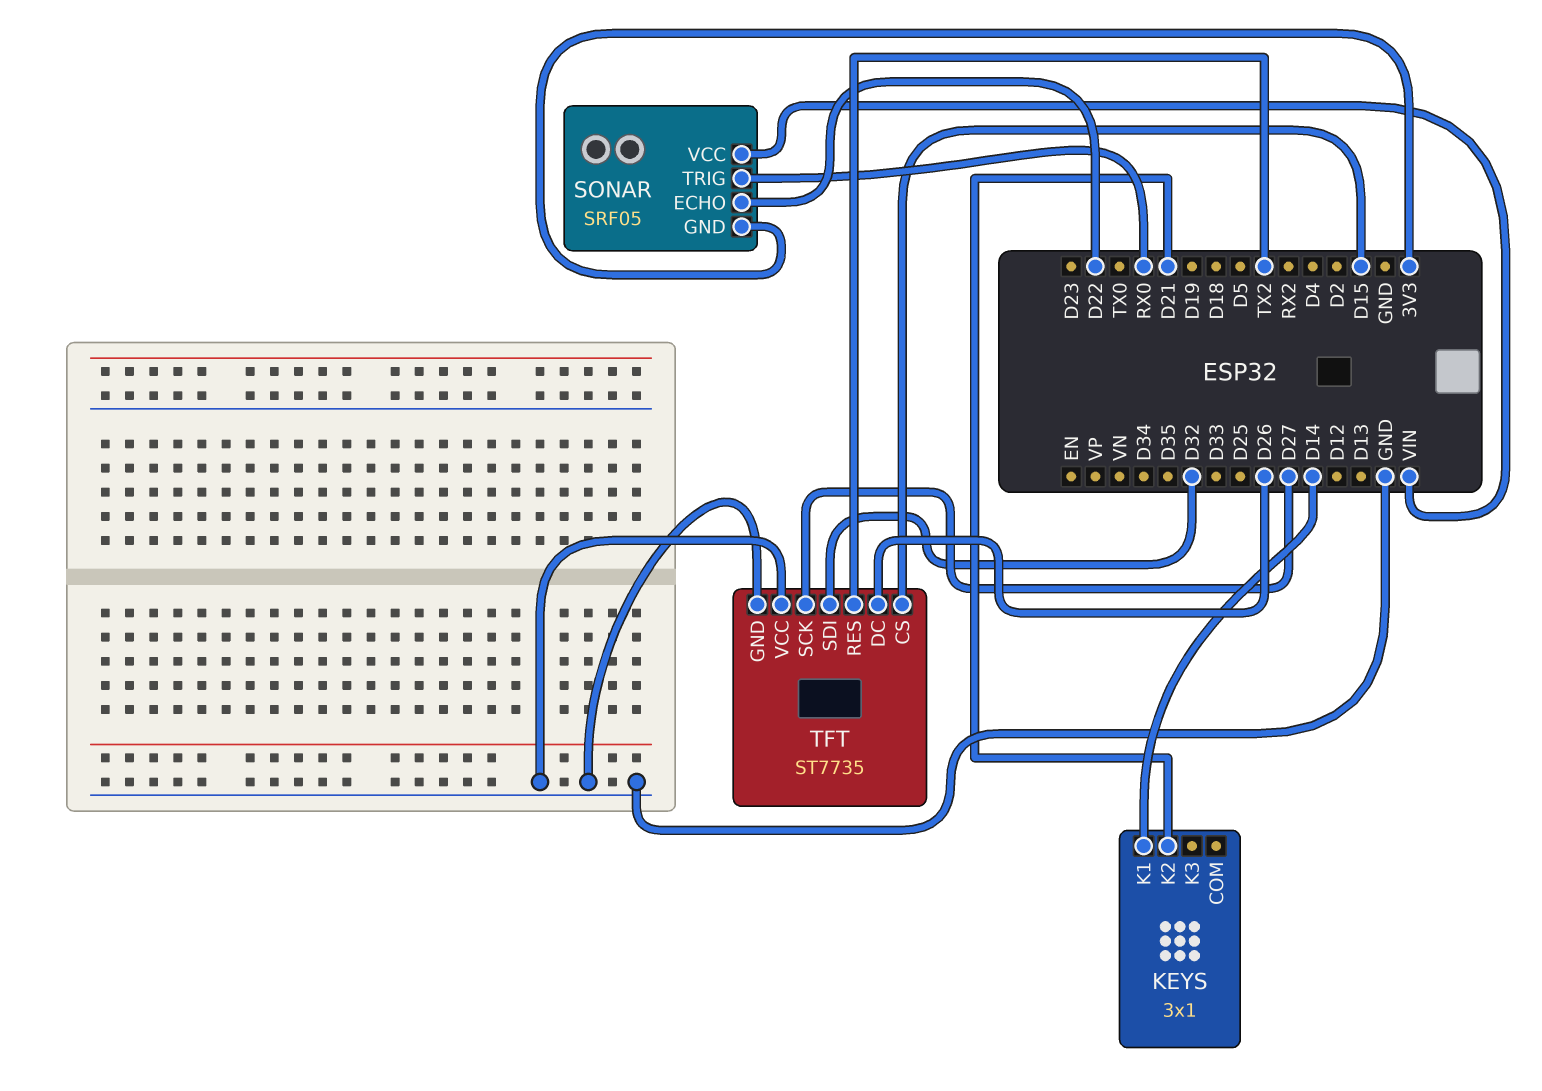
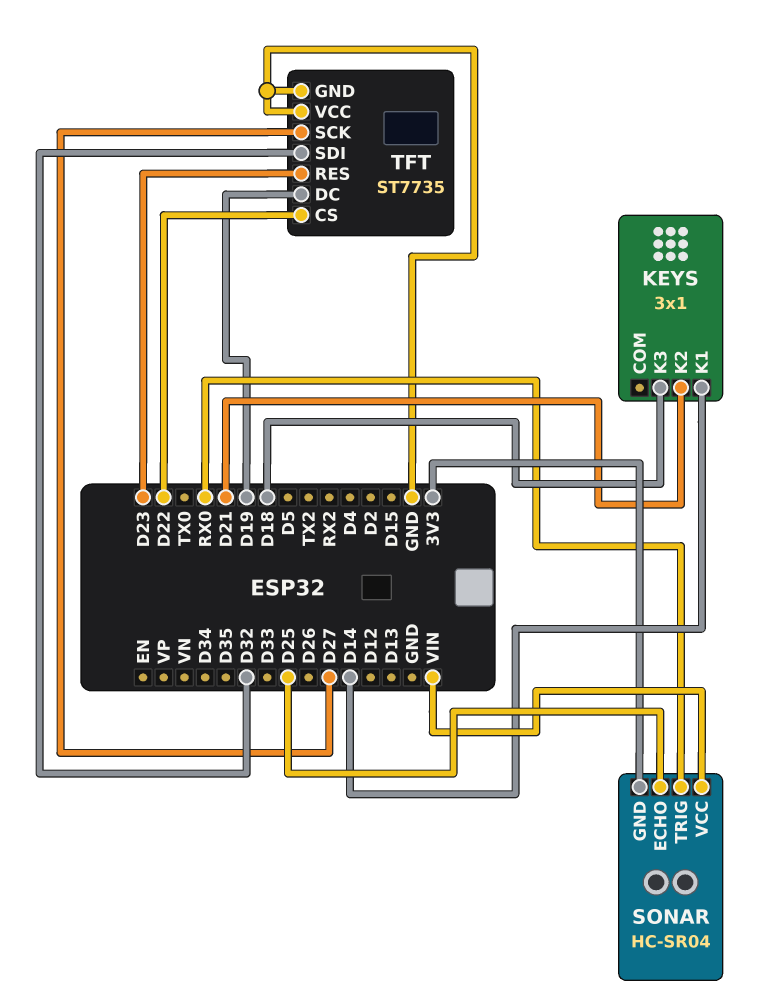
KEYS pin K3: none -> D18
SONAR: SRF05 -> HC-SR04
SONAR pin ECHO: D22 -> D25
TFT pin CS: D15 -> D22
TFT pin DC: D26 -> D19
TFT pin RES: TX2 -> D23

